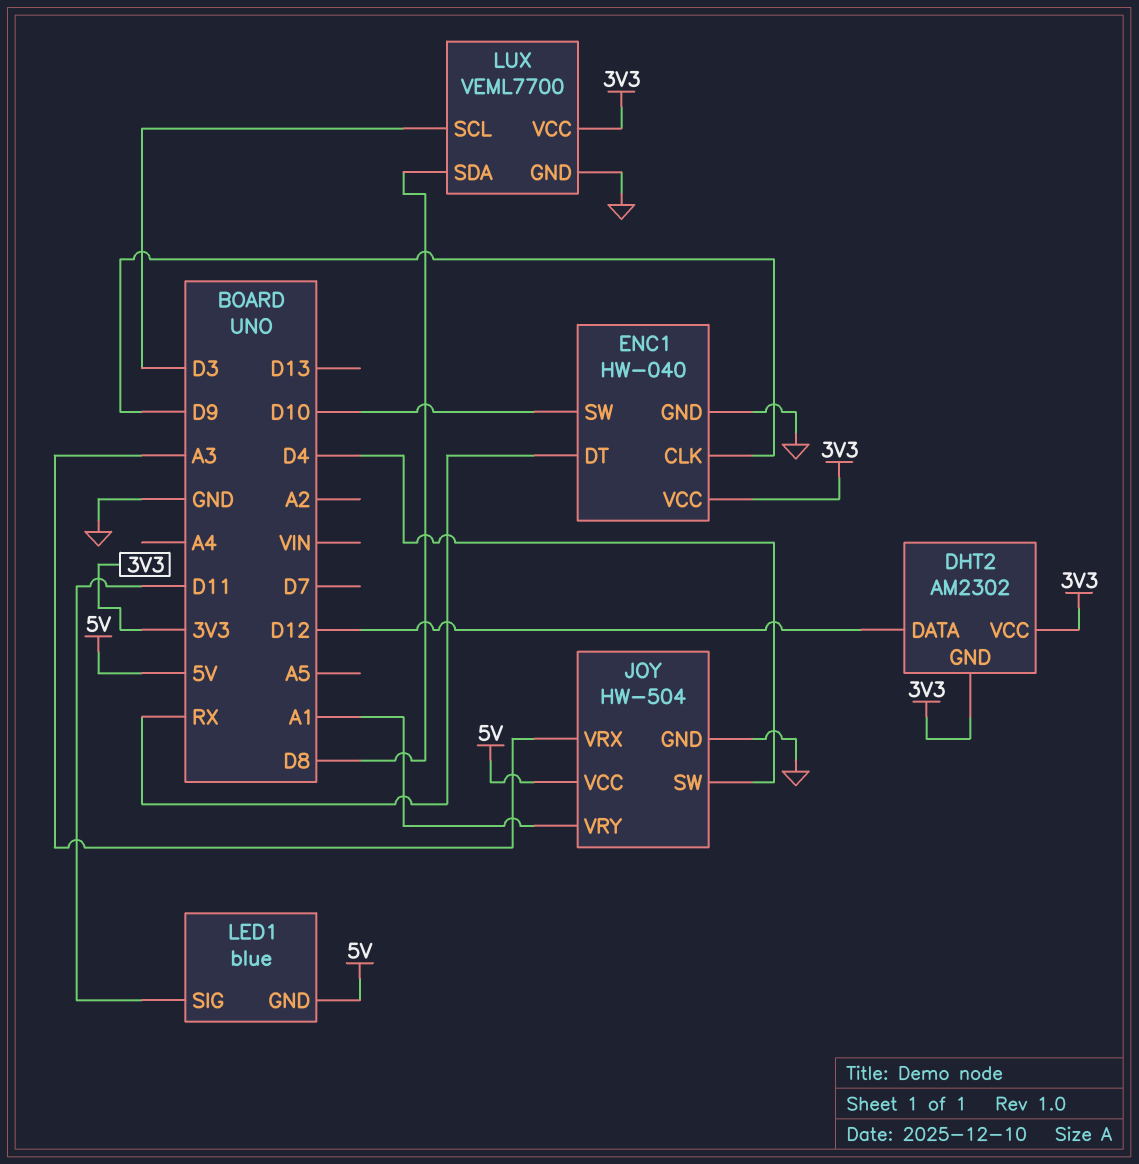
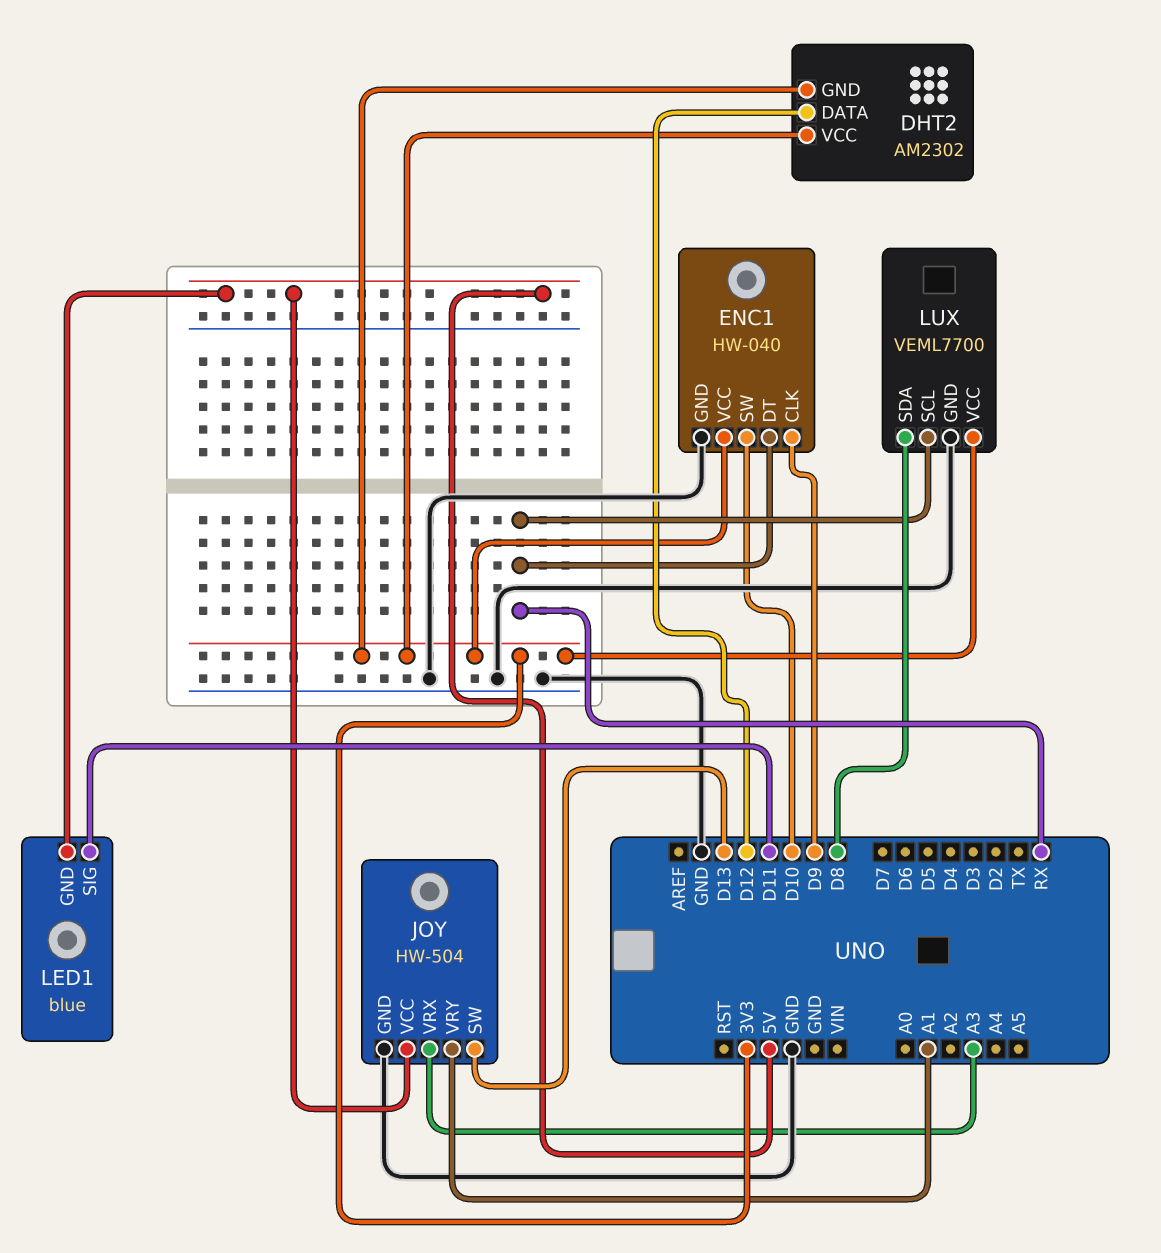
JOY pin SW: D4 -> D13
LUX pin SCL: D3 -> RX

